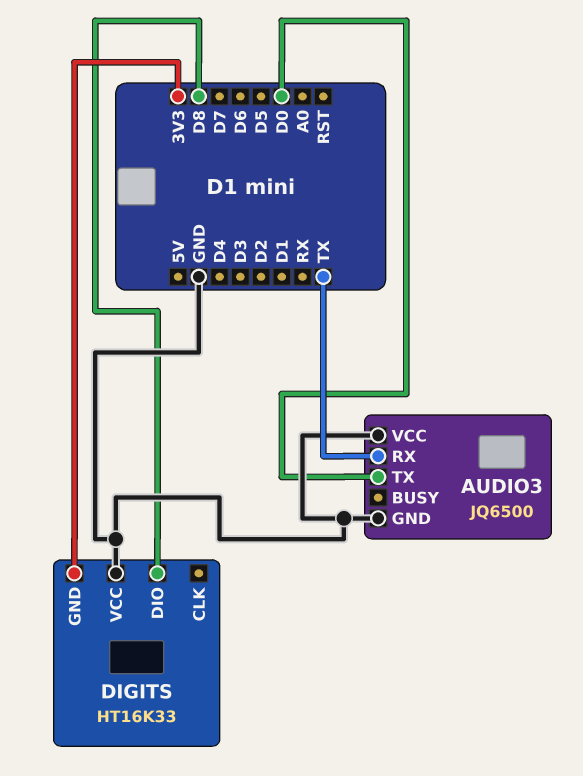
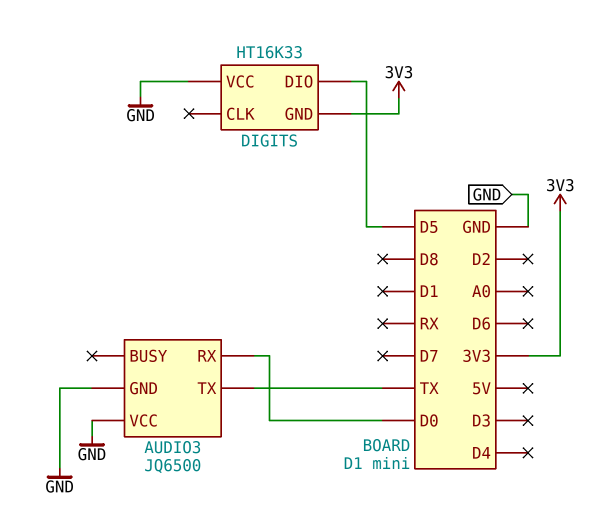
AUDIO3 pin RX: TX -> D0
AUDIO3 pin TX: D0 -> TX
DIGITS pin DIO: D8 -> D5

